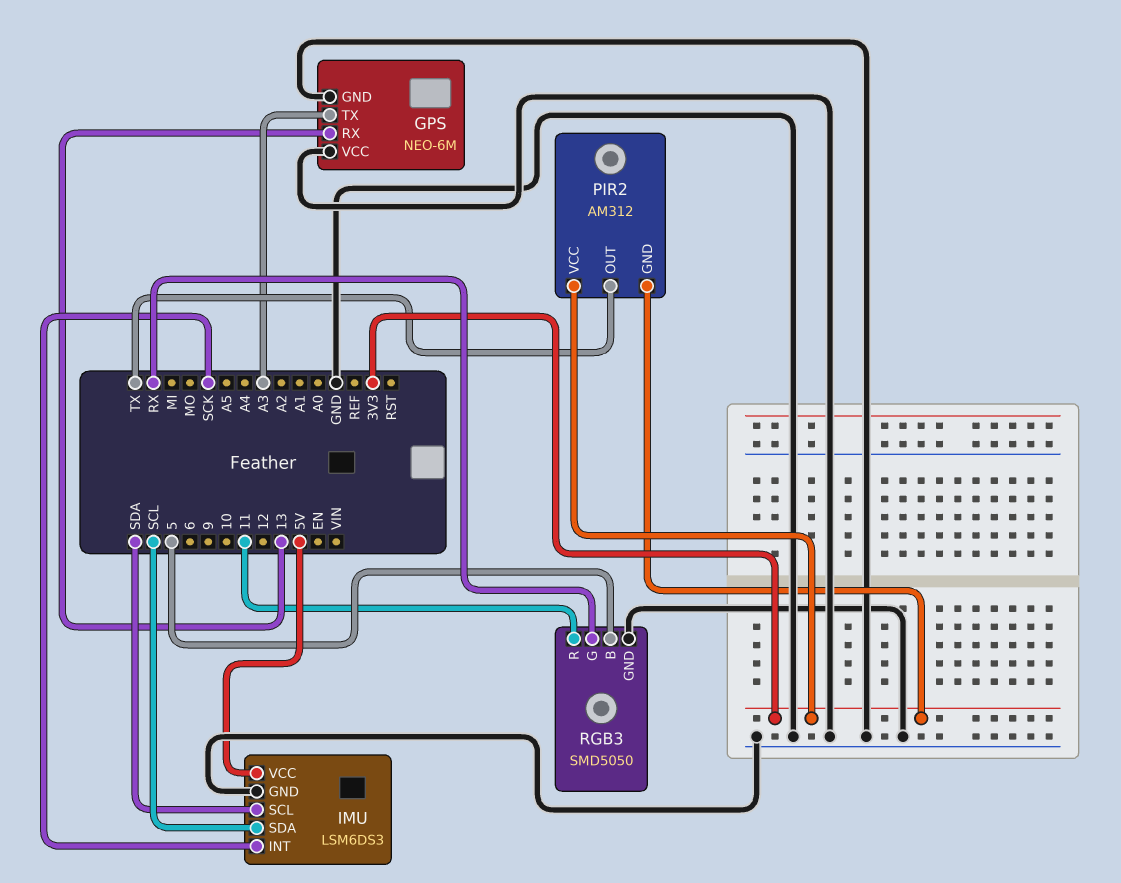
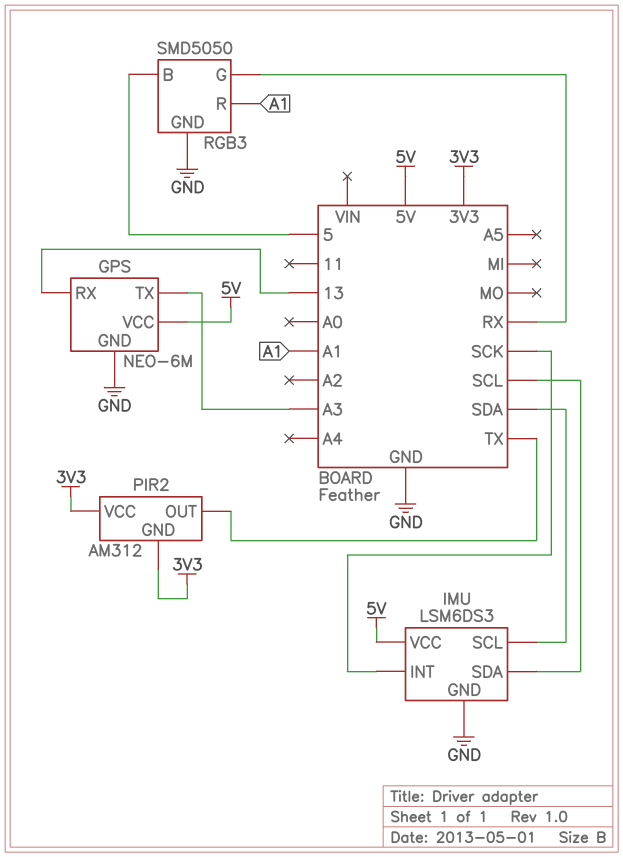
GPS pin VCC: GND -> 5V
RGB3 pin R: 11 -> A1

